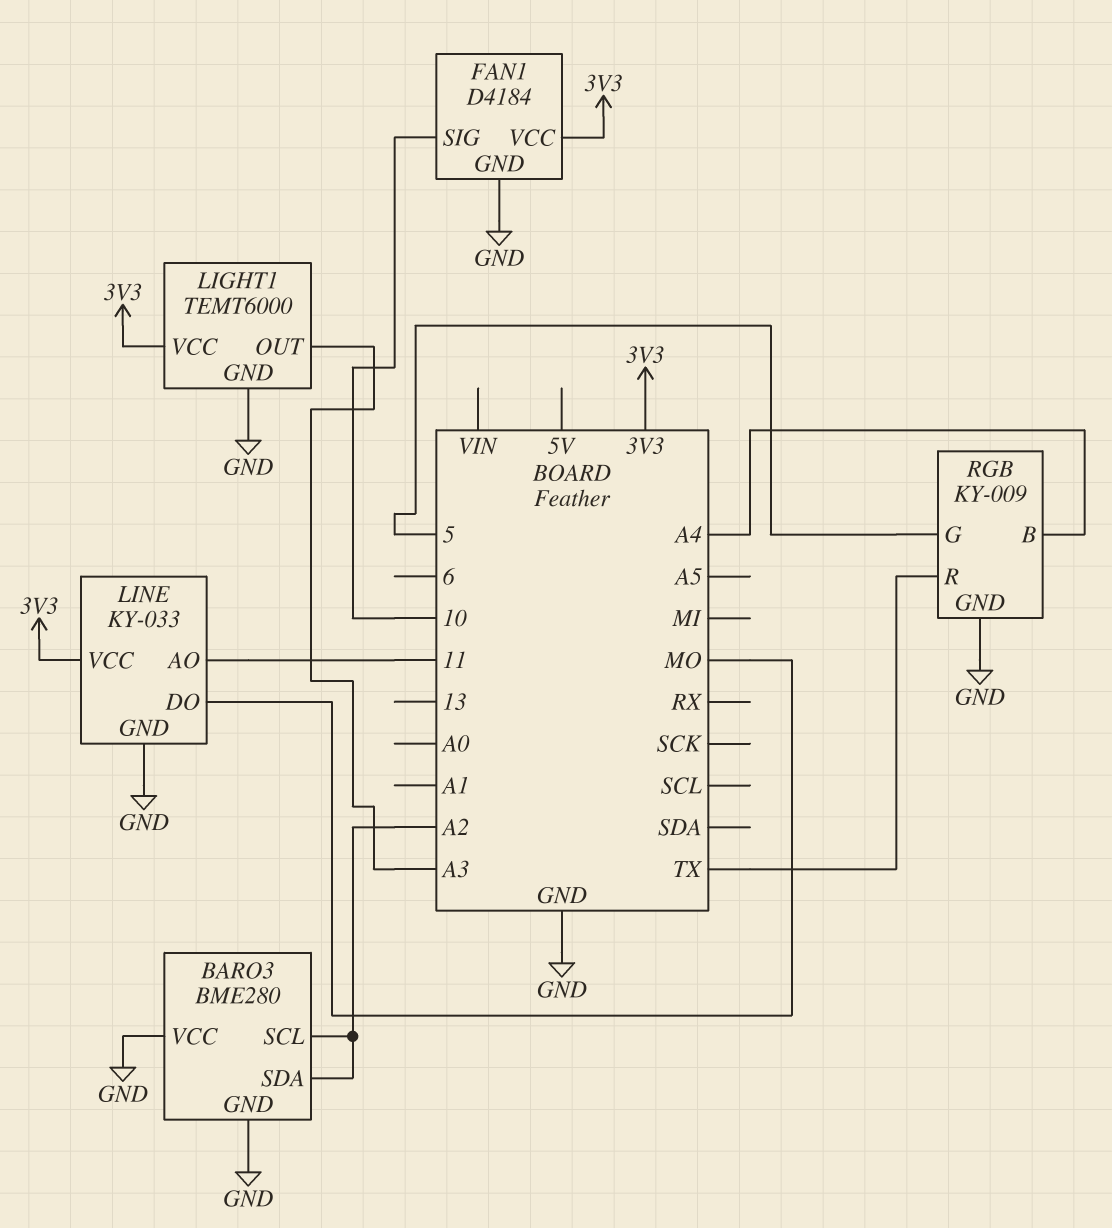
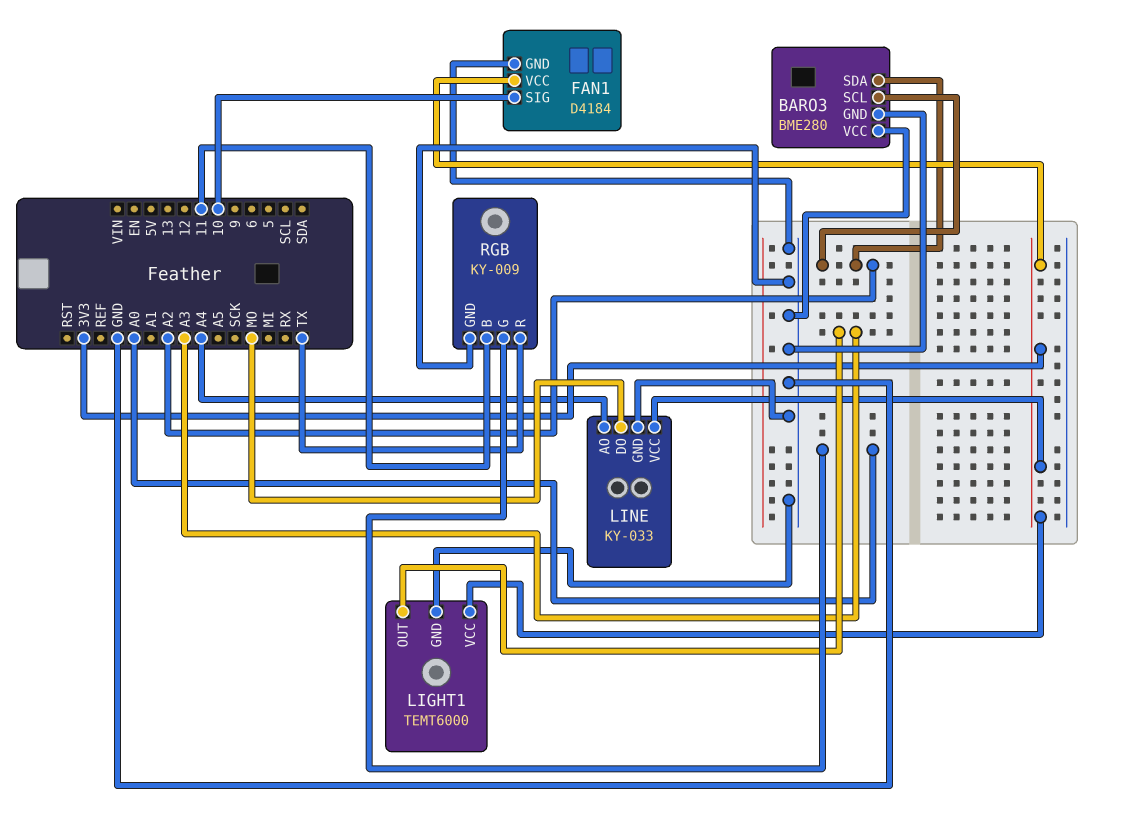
LINE pin AO: 11 -> A4
RGB pin B: A4 -> 11
RGB pin G: 5 -> A0

